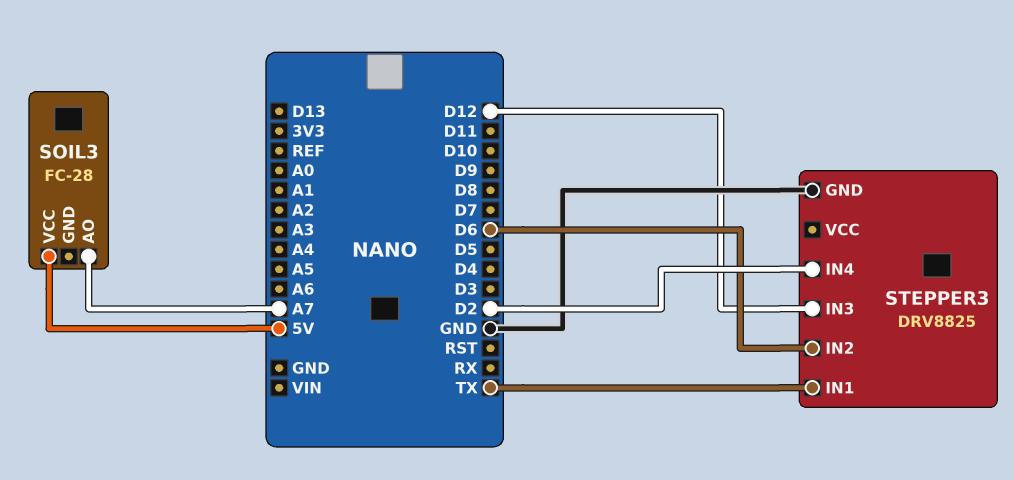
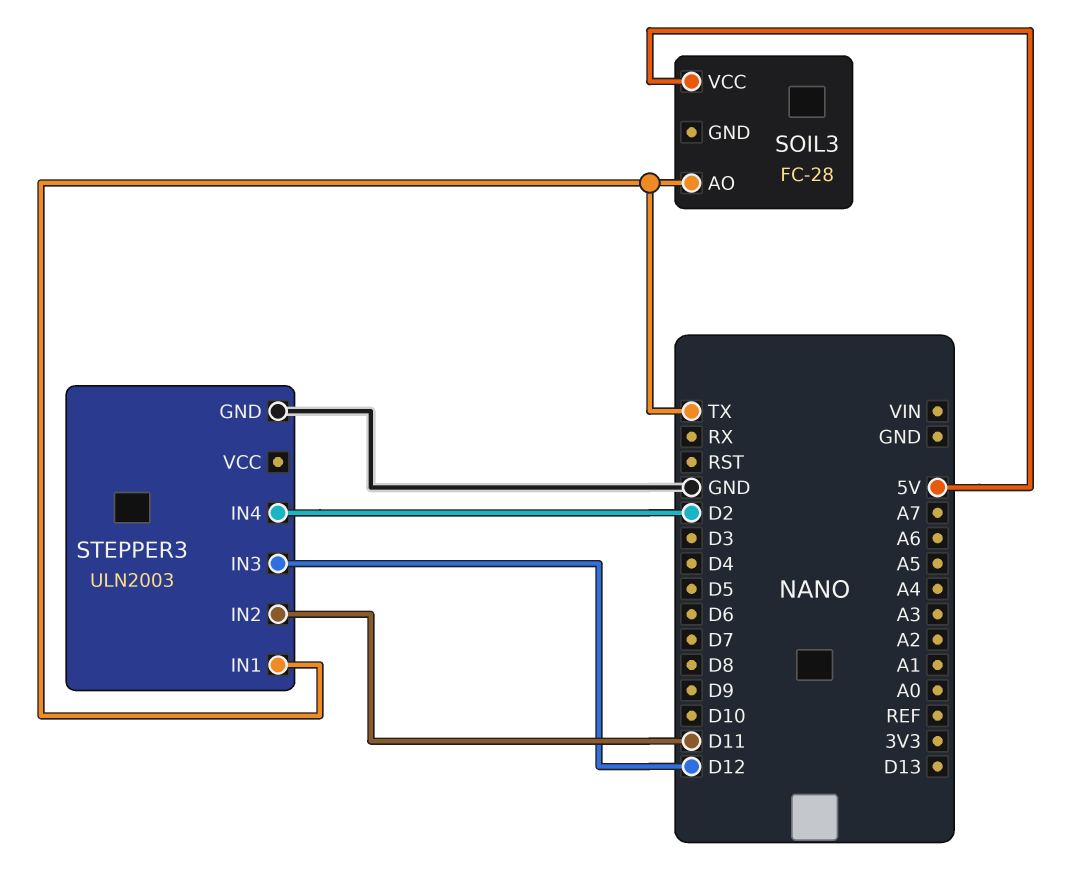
SOIL3 pin AO: A7 -> TX
STEPPER3: DRV8825 -> ULN2003
STEPPER3 pin IN2: D6 -> D11

